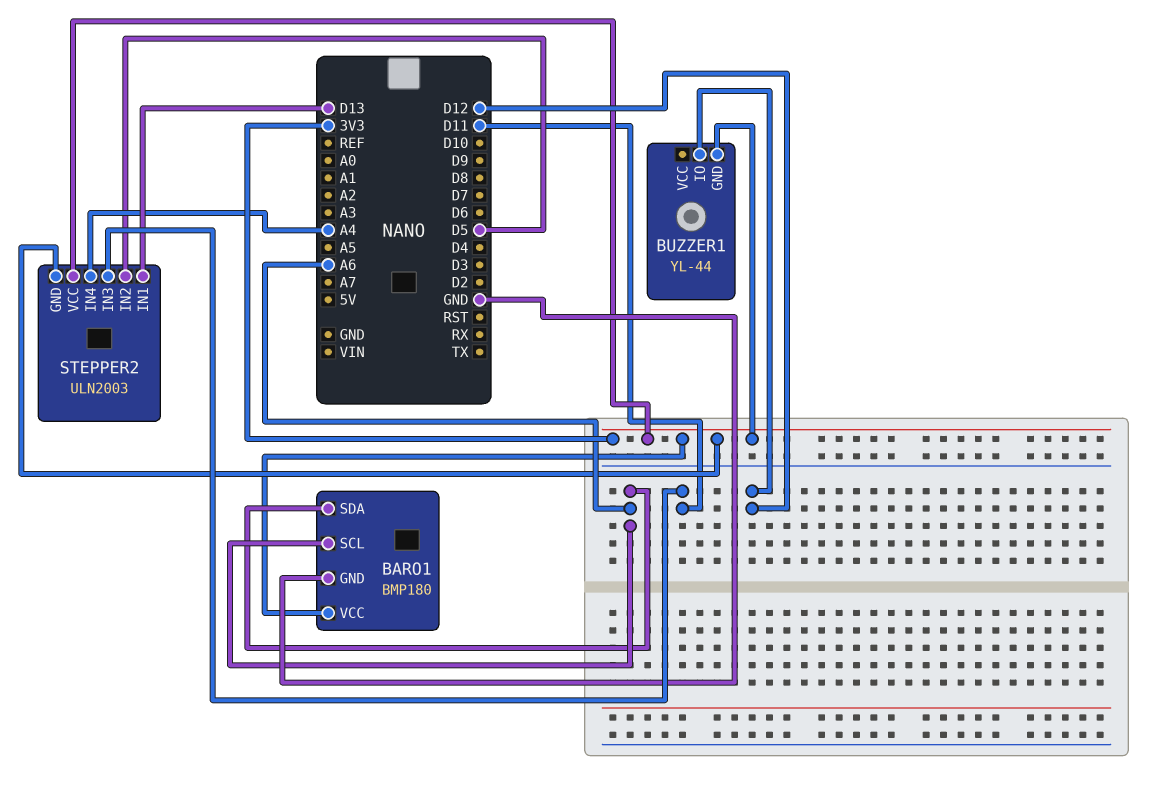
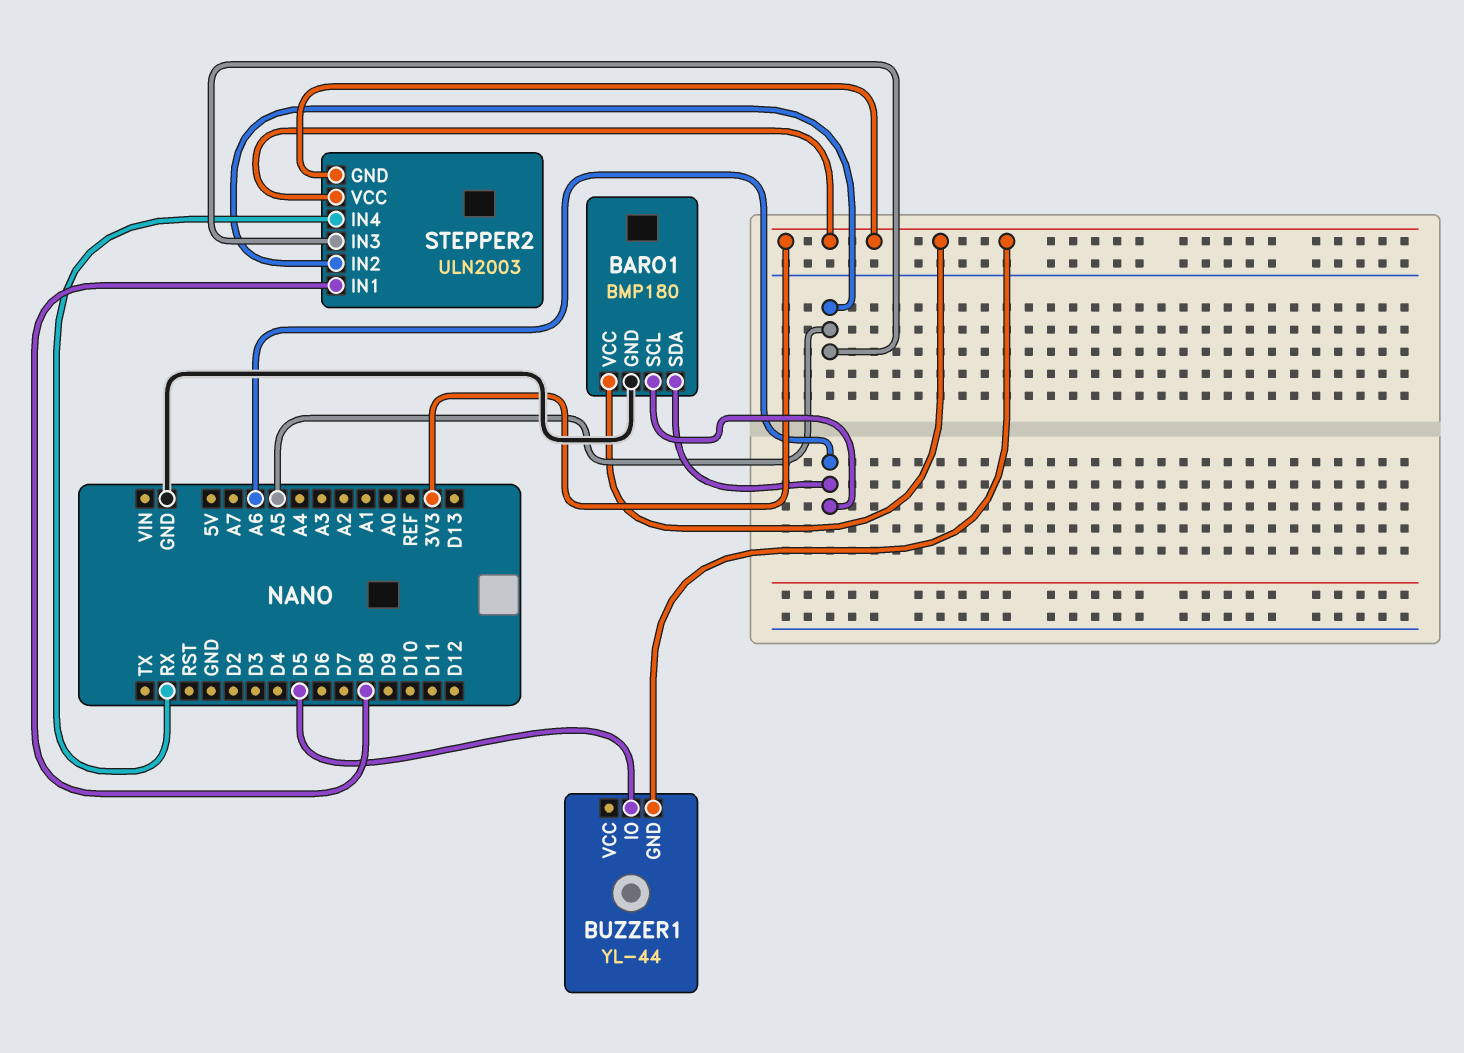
BUZZER1 pin IO: D12 -> D5
STEPPER2 pin IN1: D13 -> D8
STEPPER2 pin IN2: D5 -> A5
STEPPER2 pin IN3: D11 -> A5
STEPPER2 pin IN4: A4 -> RX

